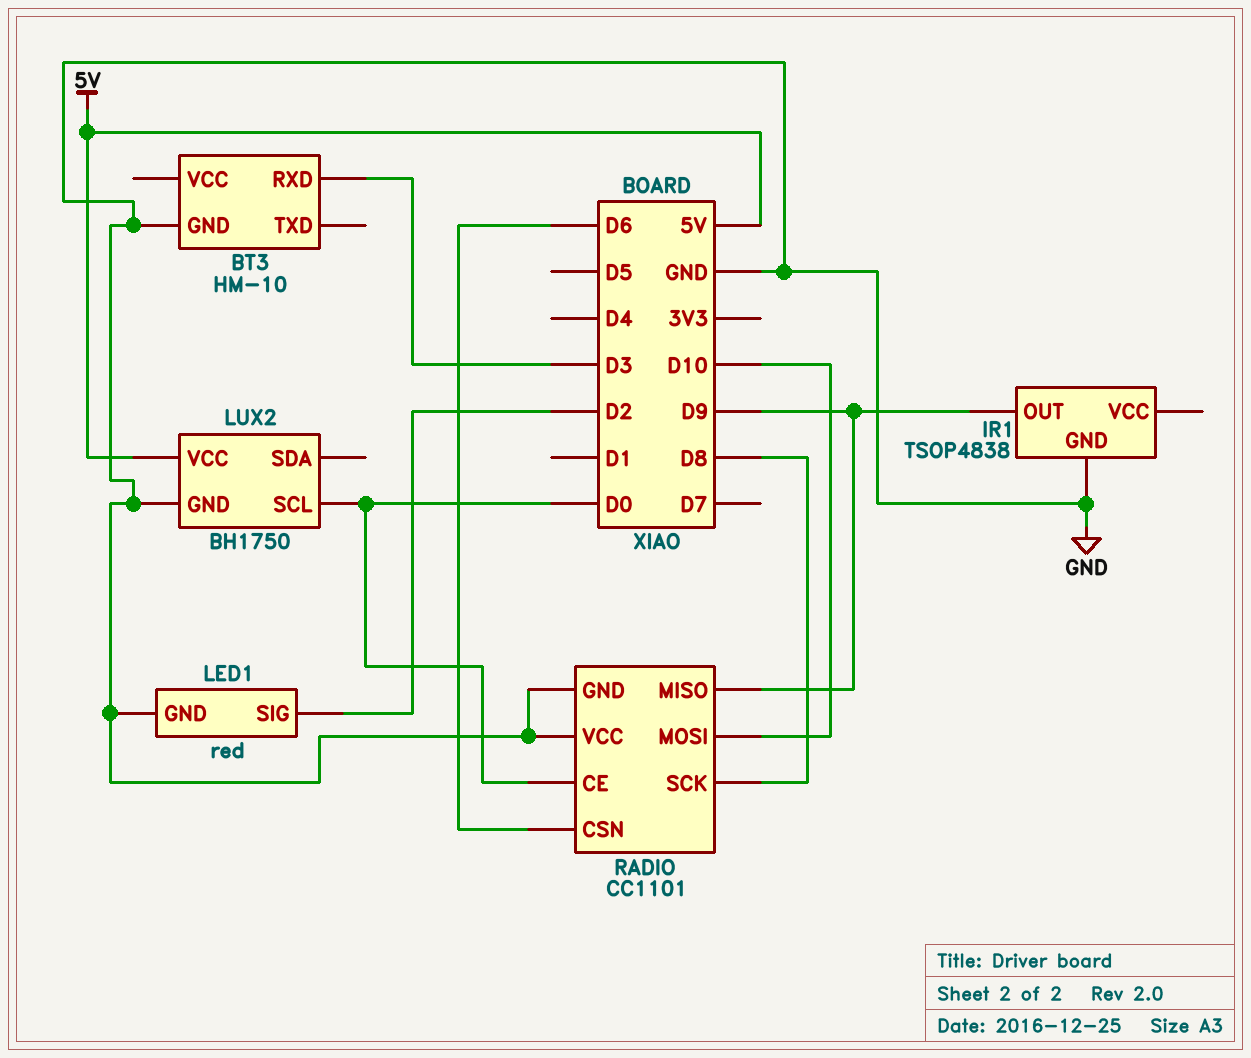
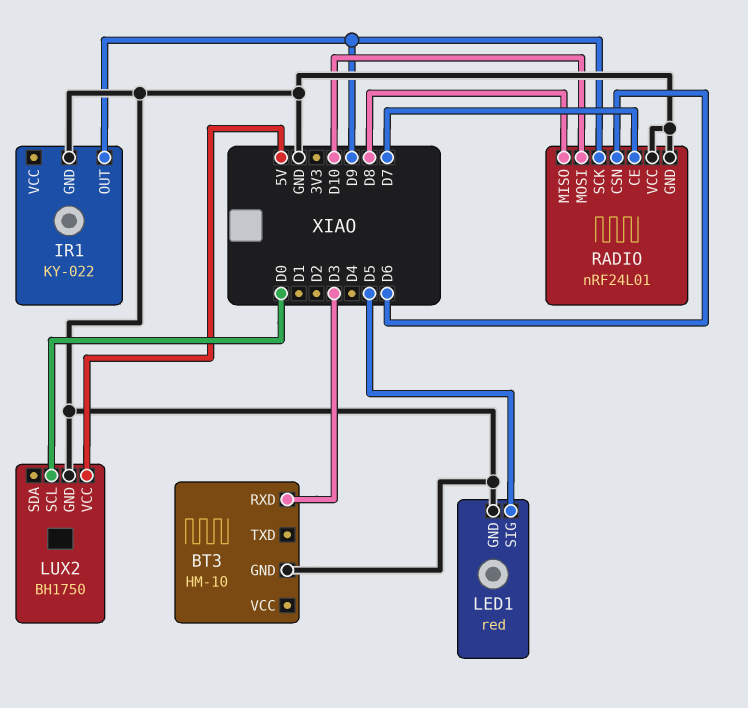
IR1: TSOP4838 -> KY-022
LED1 pin SIG: D2 -> D5
RADIO: CC1101 -> nRF24L01
RADIO pin CE: D0 -> D7
RADIO pin MISO: D9 -> D8
RADIO pin SCK: D8 -> D9

